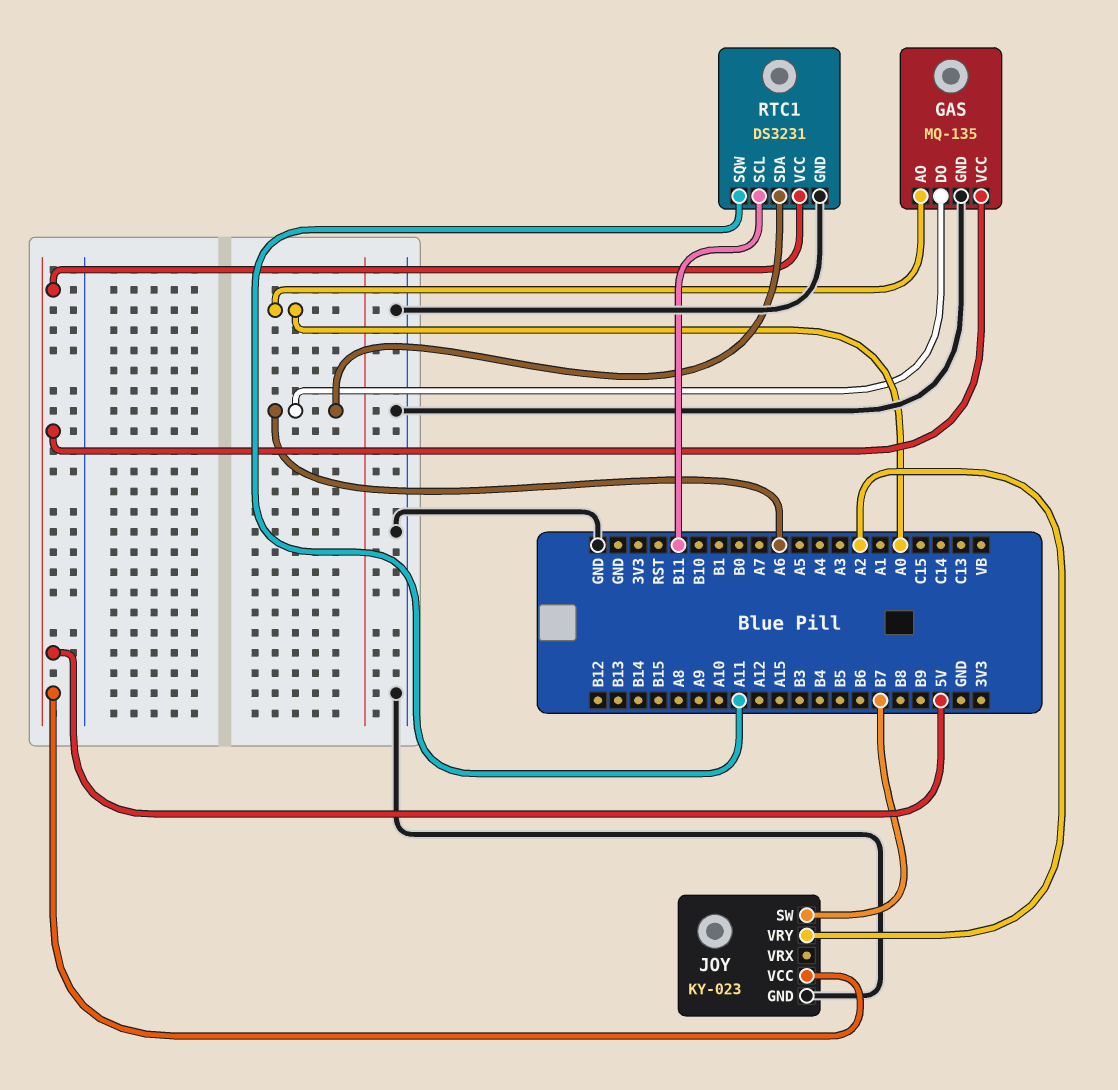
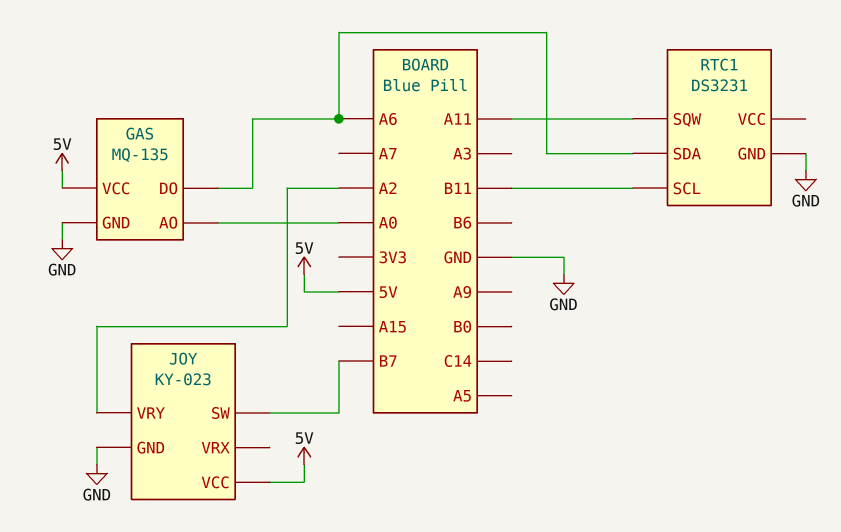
RTC1 pin VCC: 5V -> none

